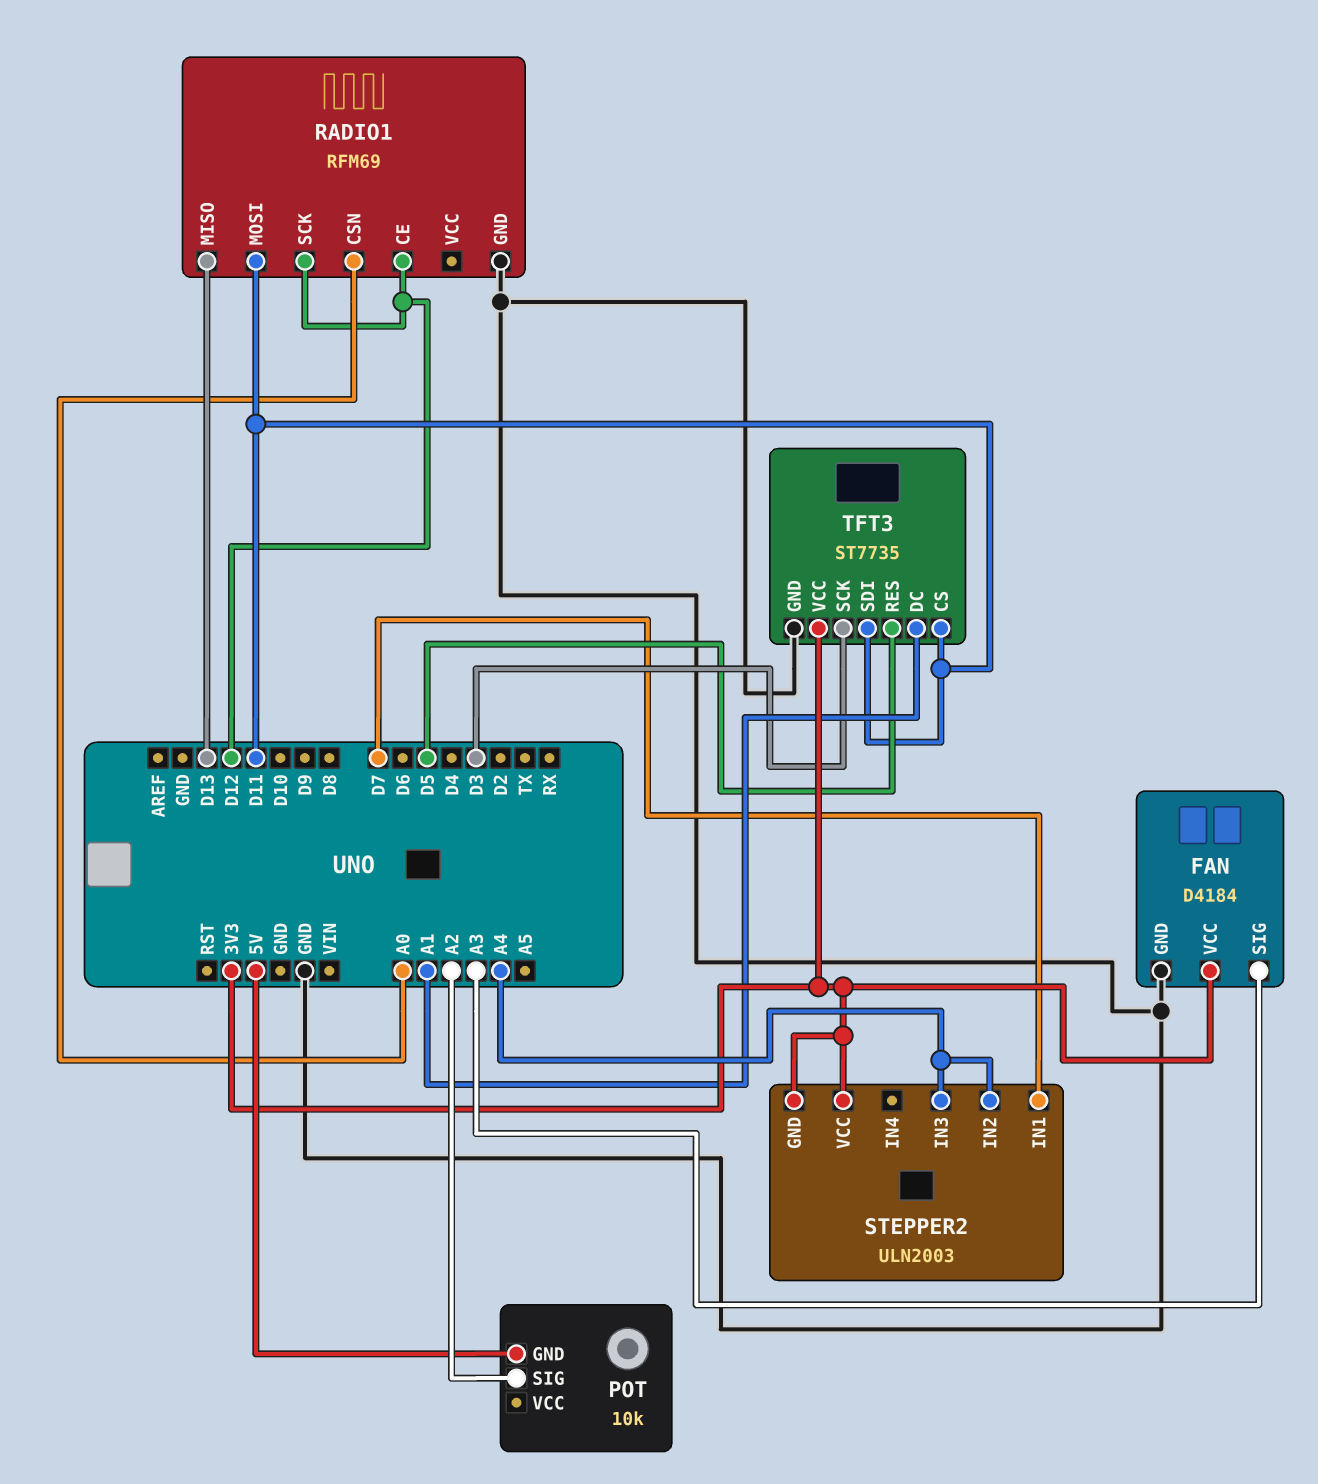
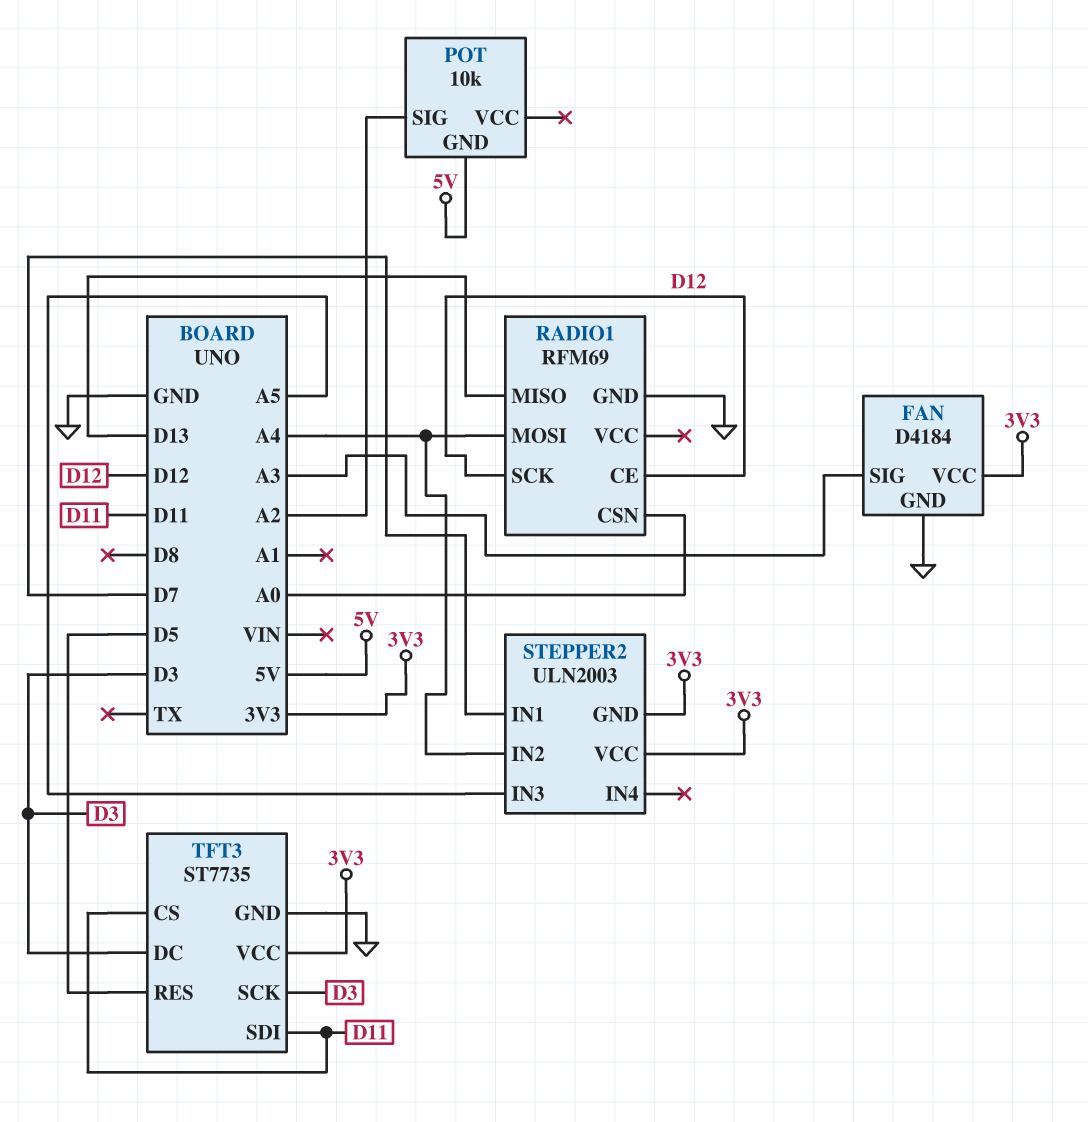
RADIO1 pin MOSI: D11 -> A4
STEPPER2 pin IN3: A4 -> A5
TFT3 pin DC: A1 -> D3

